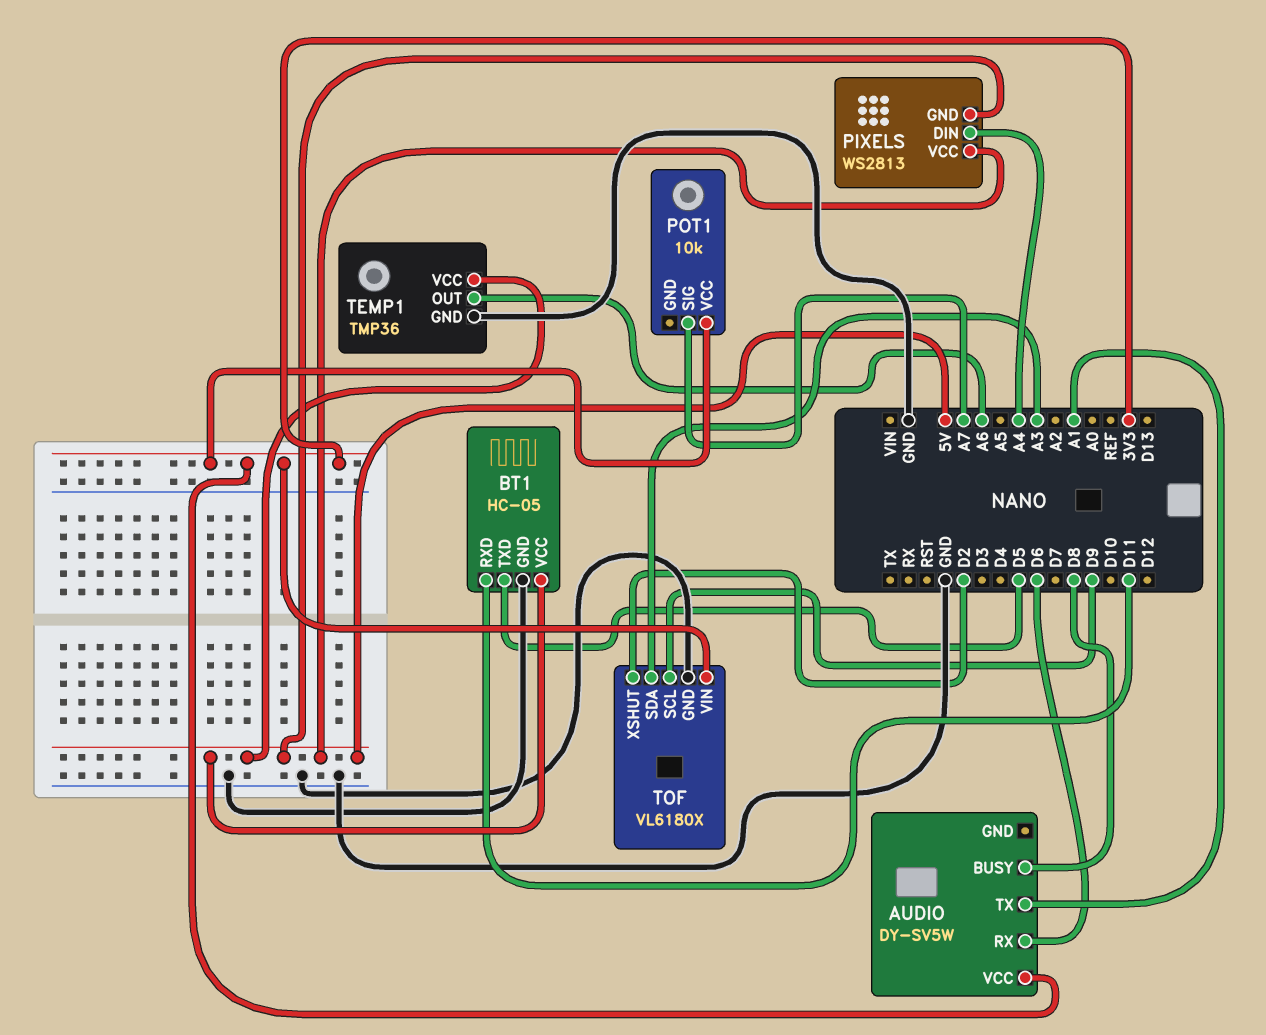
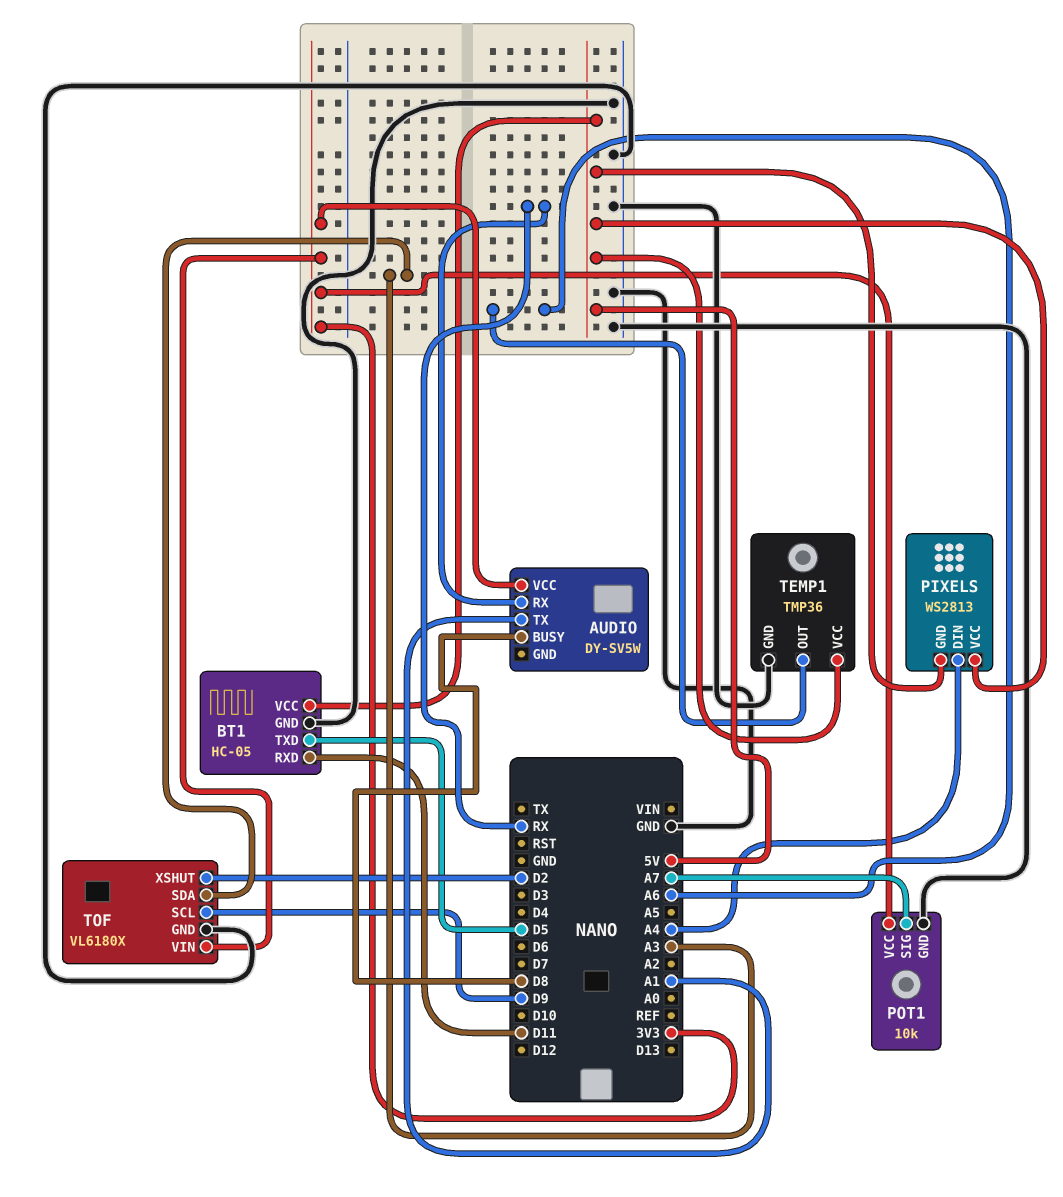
AUDIO pin RX: D6 -> RX
POT1 pin GND: none -> GND

